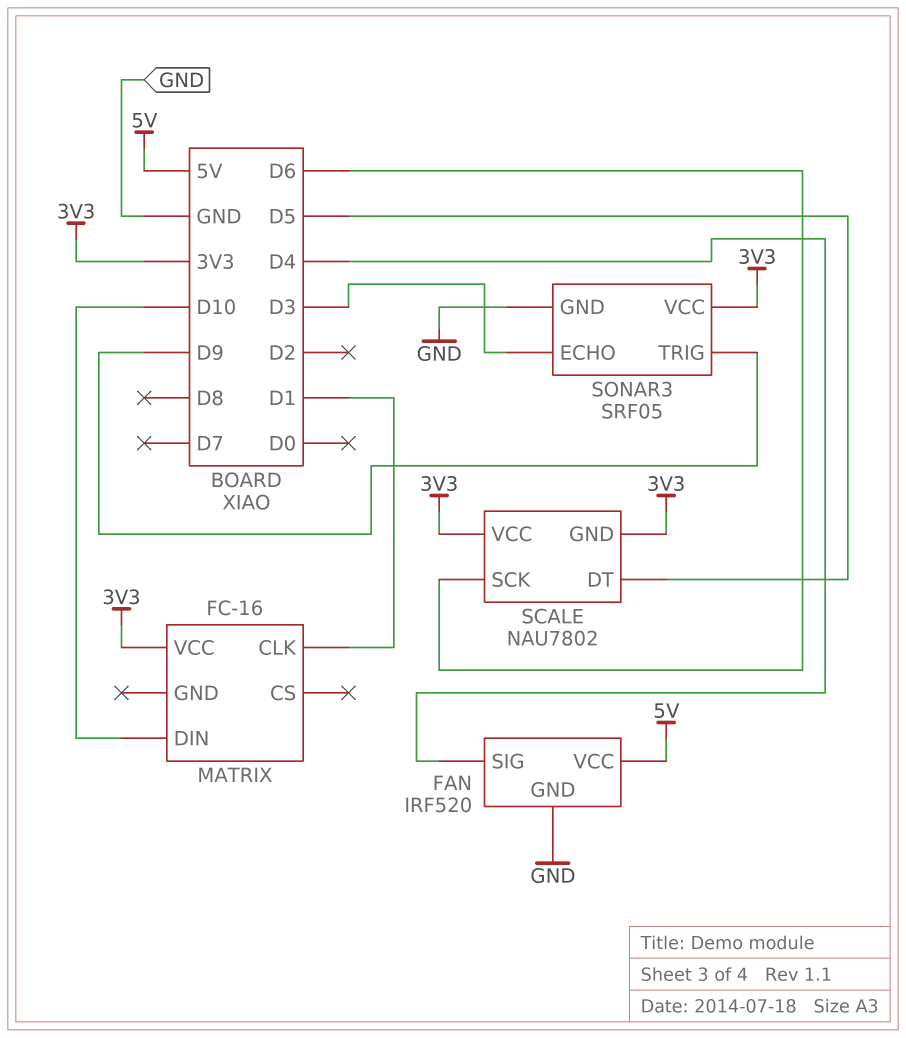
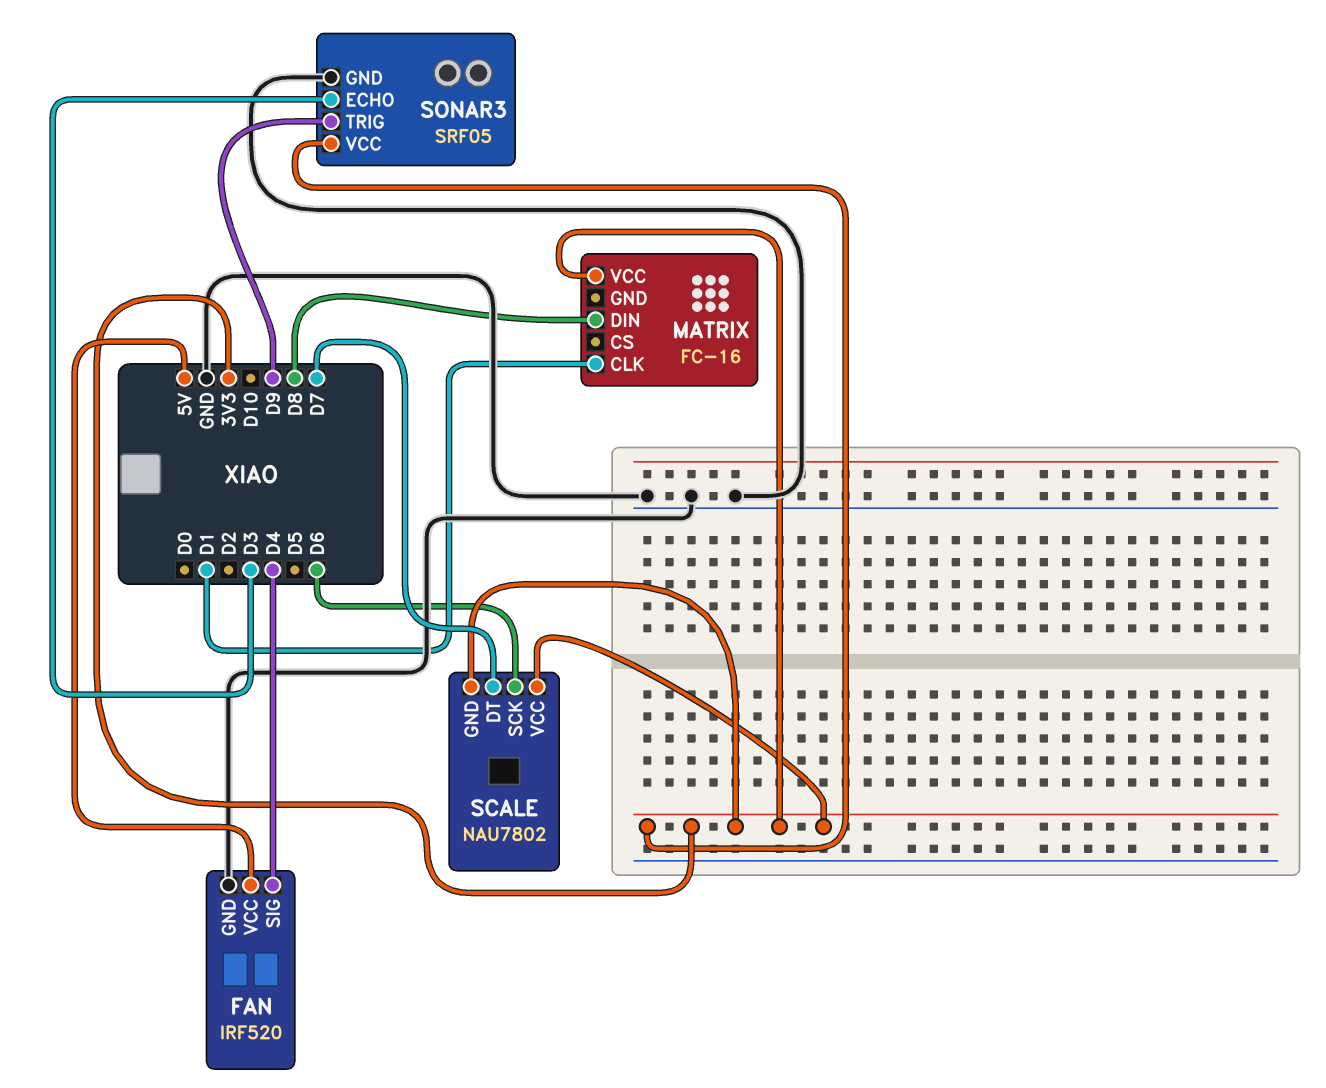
MATRIX pin DIN: D10 -> D8
SCALE pin DT: D5 -> D7

